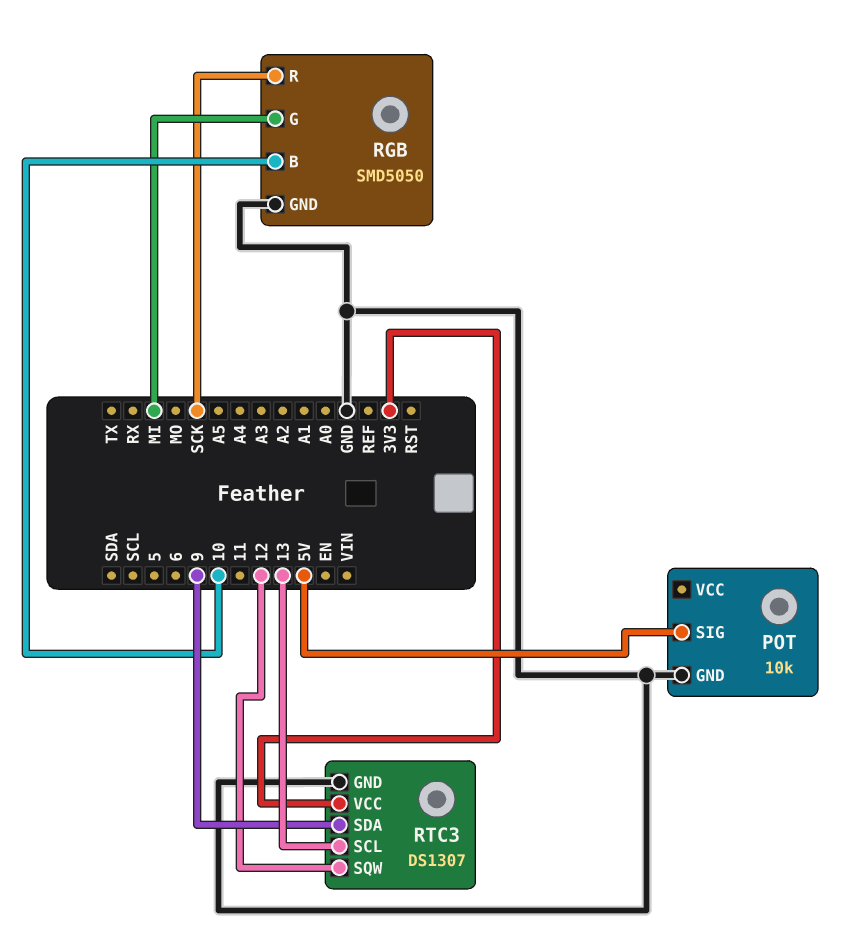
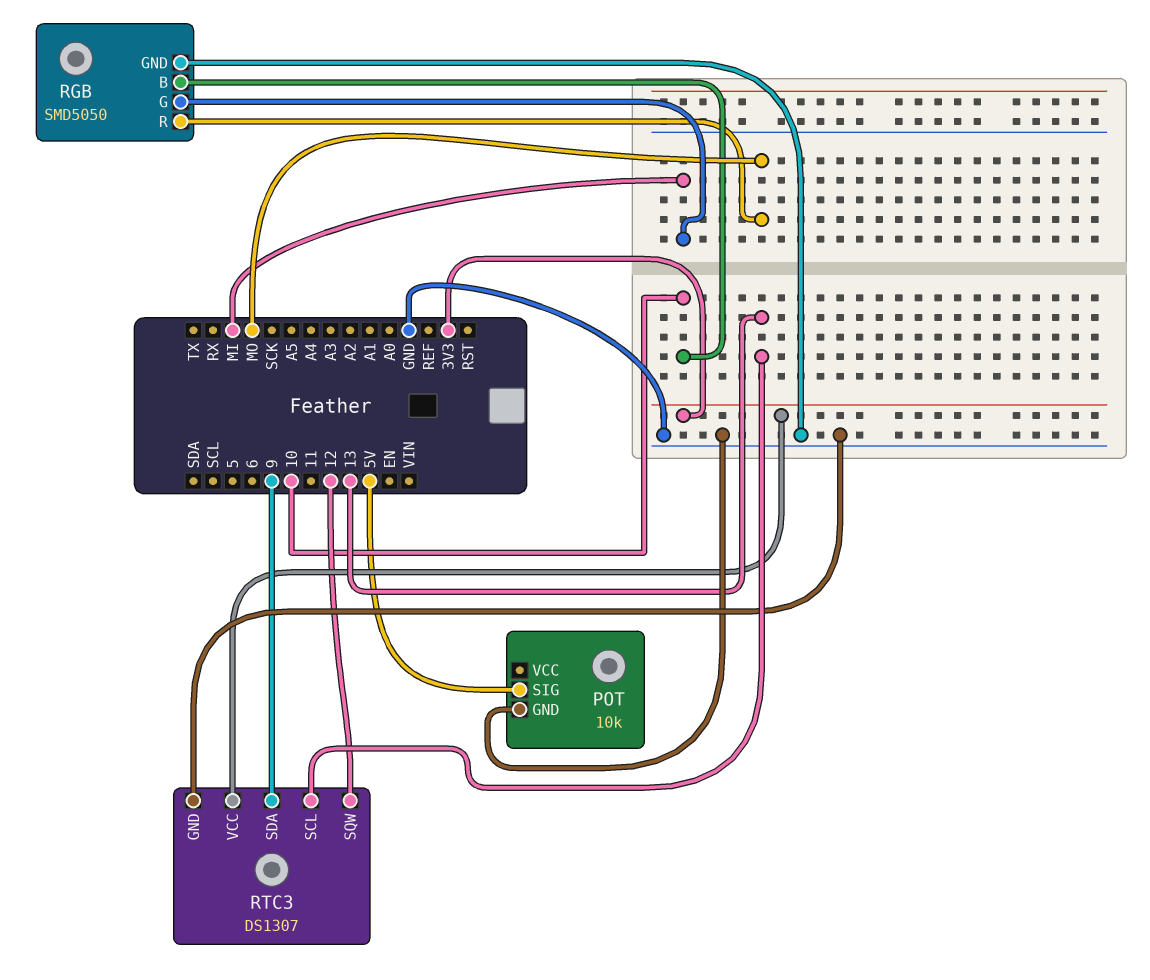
RGB pin R: SCK -> MO

